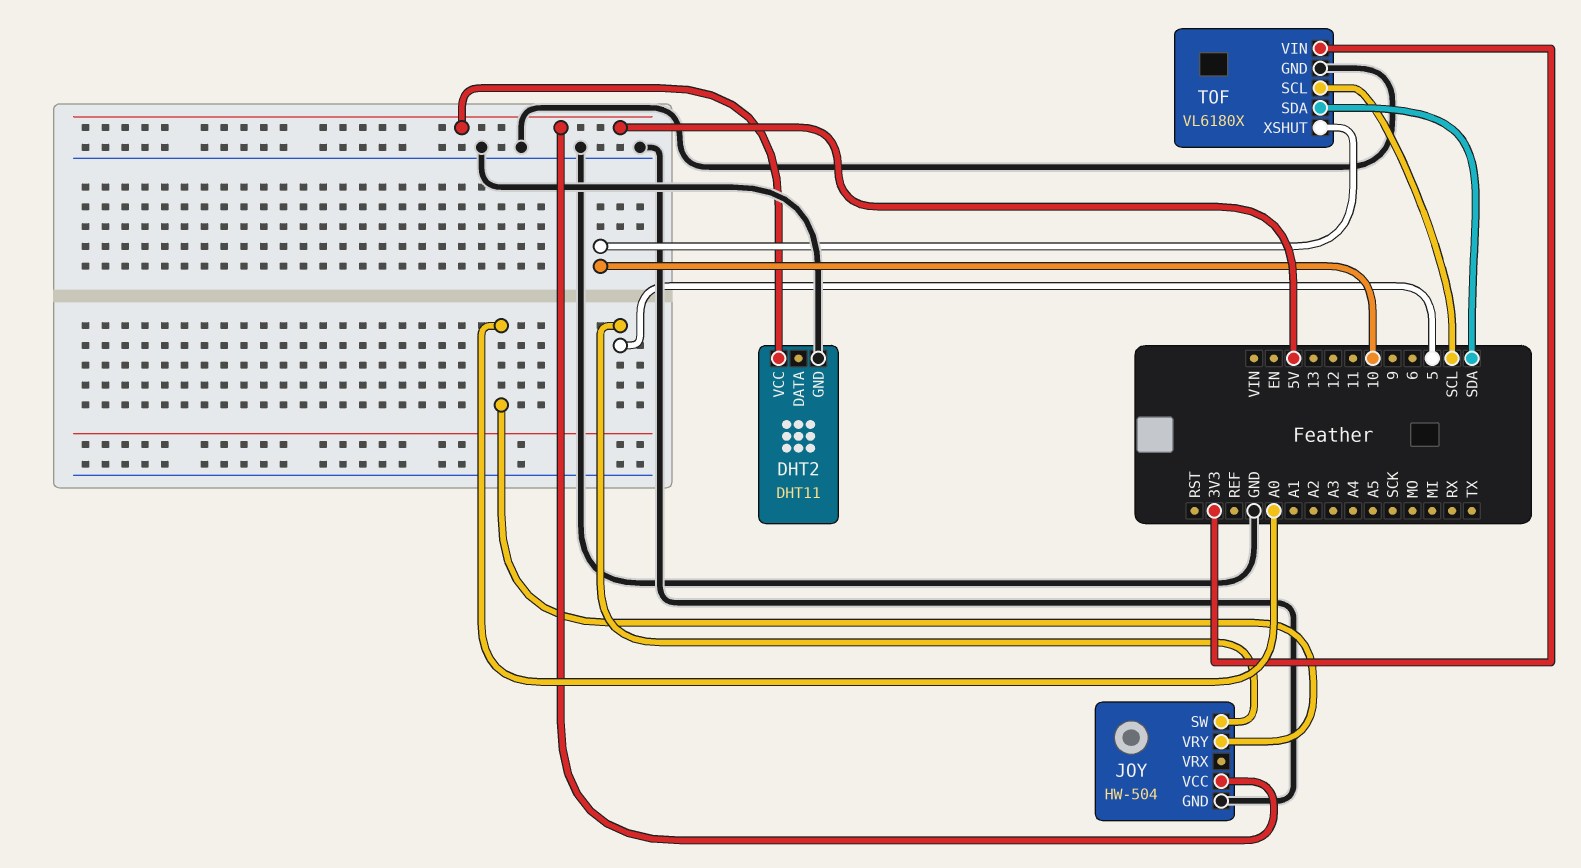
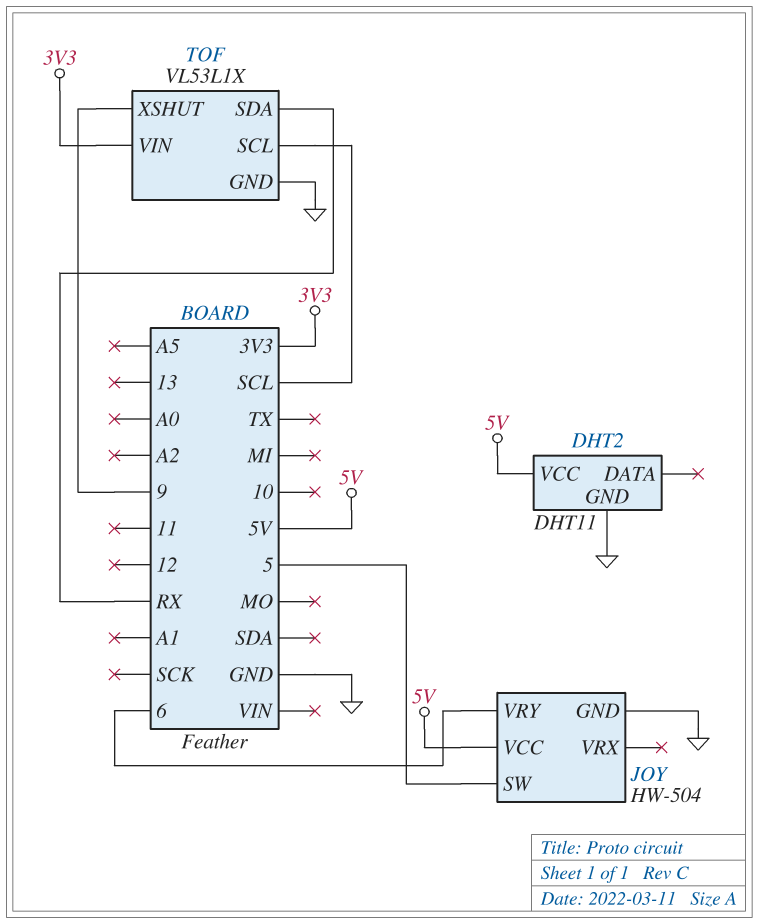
JOY pin VRY: A0 -> 6
TOF: VL6180X -> VL53L1X
TOF pin SDA: SDA -> RX
TOF pin XSHUT: 10 -> 9

